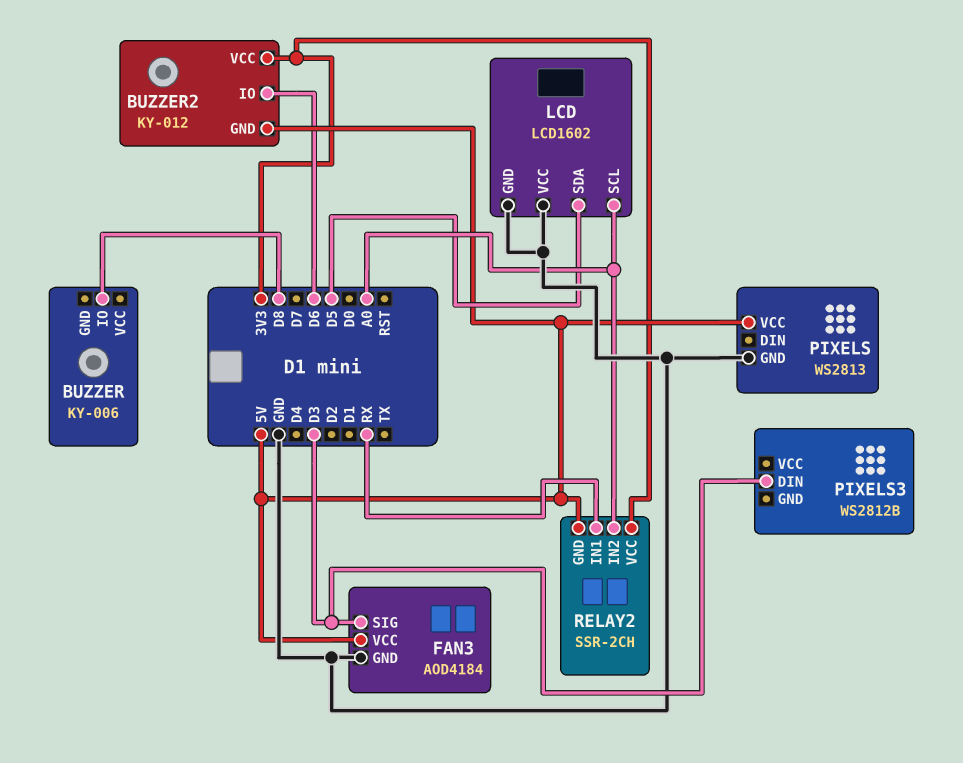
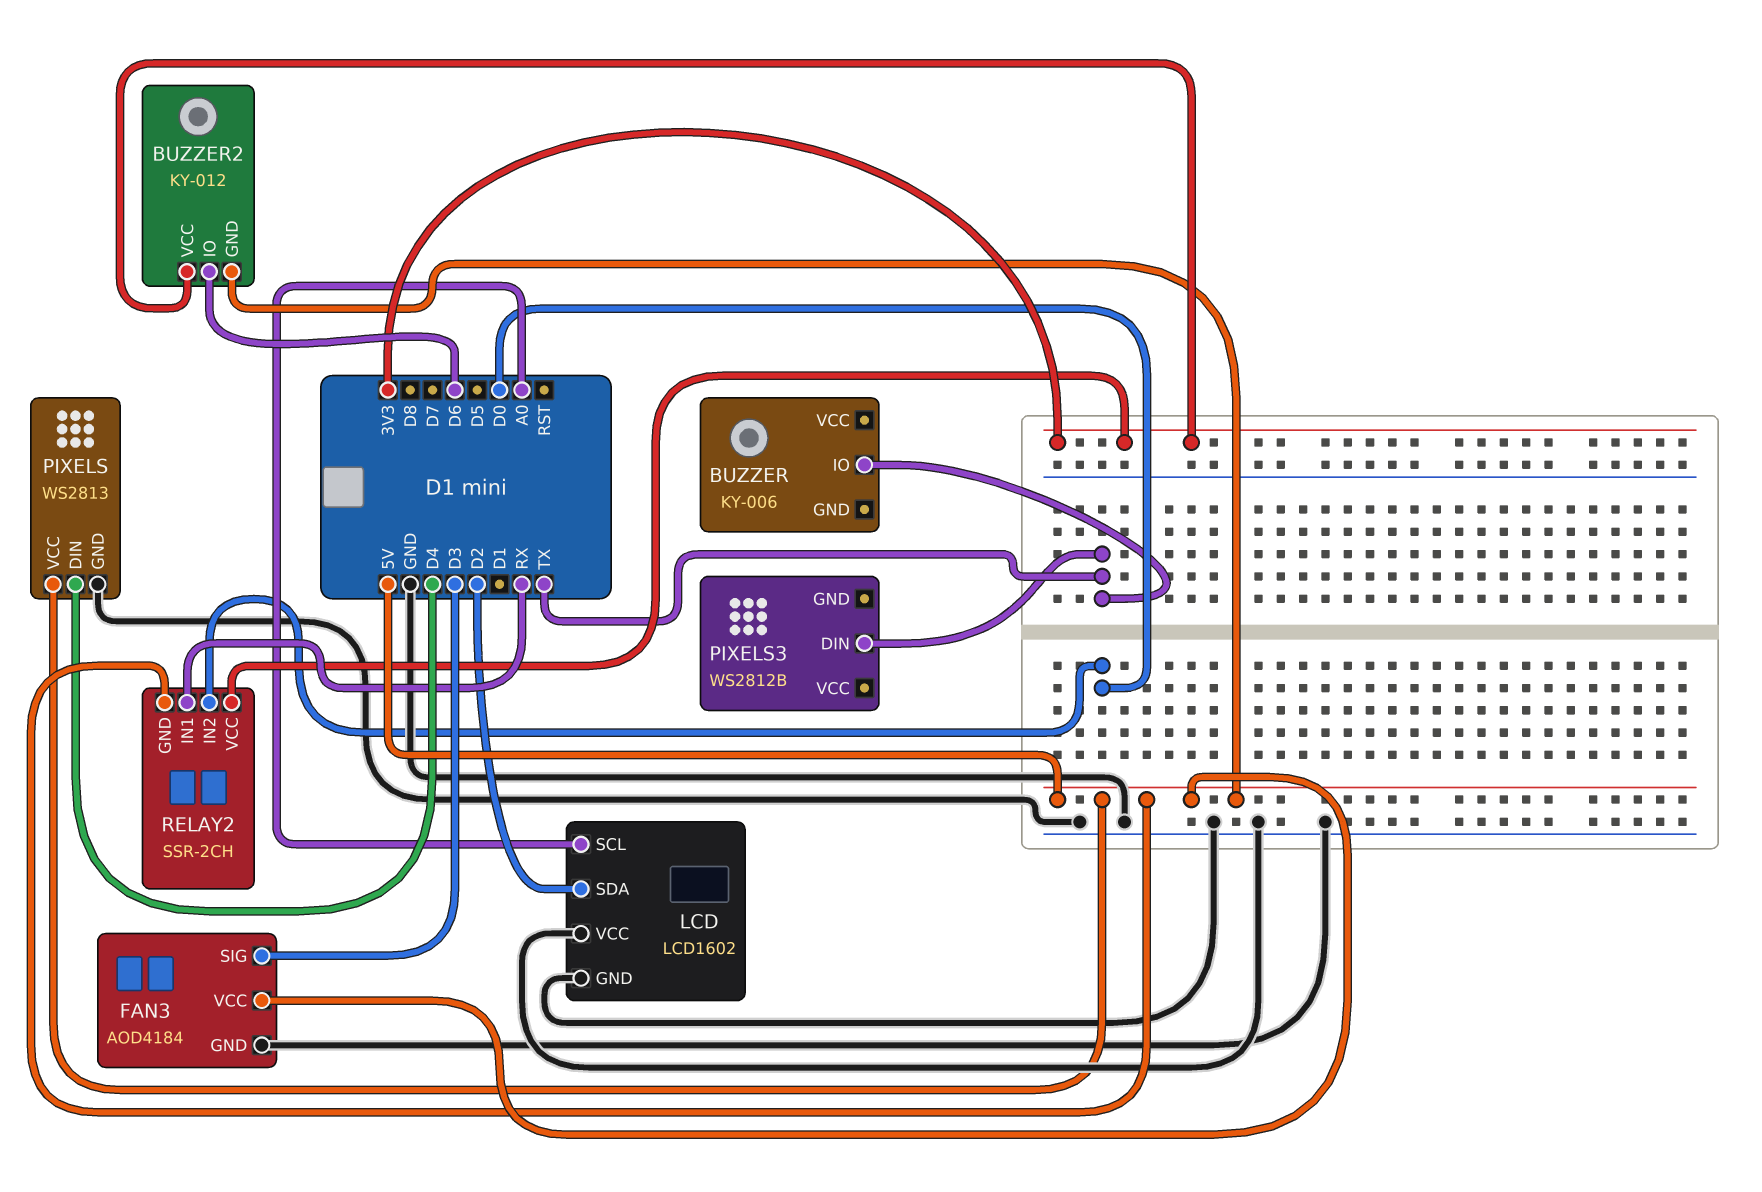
BUZZER pin IO: D8 -> TX
LCD pin SDA: D5 -> D2
PIXELS pin DIN: none -> D4
PIXELS3 pin DIN: D3 -> TX
RELAY2 pin IN2: A0 -> D0

